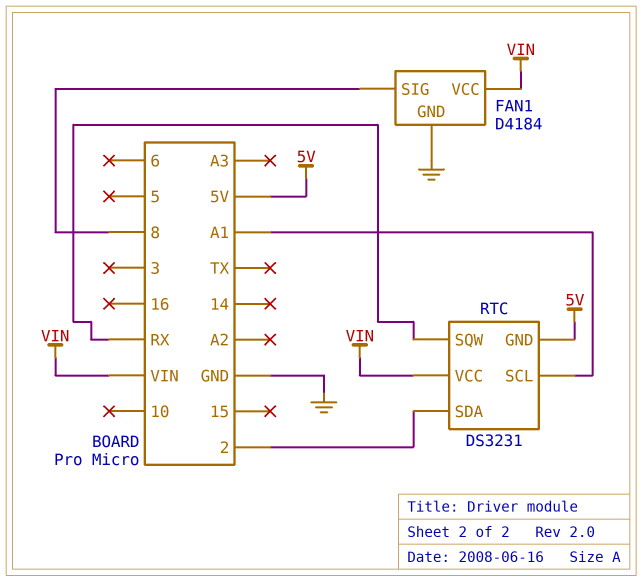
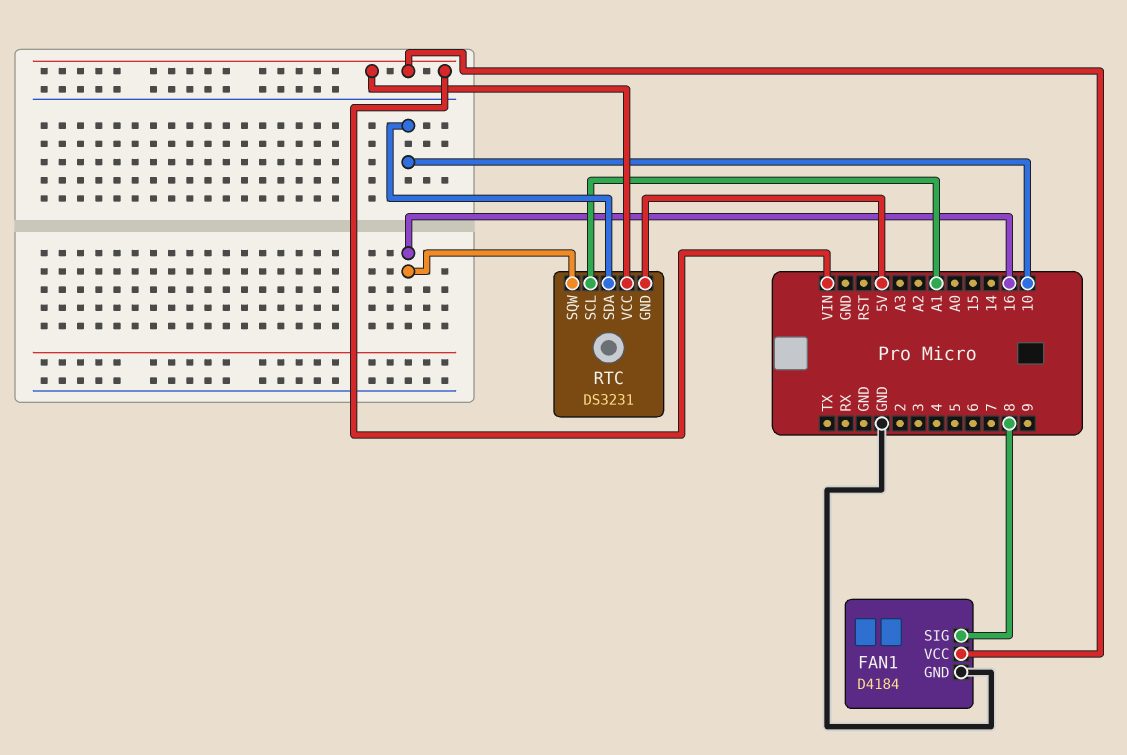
RTC pin SDA: 2 -> 10
RTC pin SQW: RX -> 16

